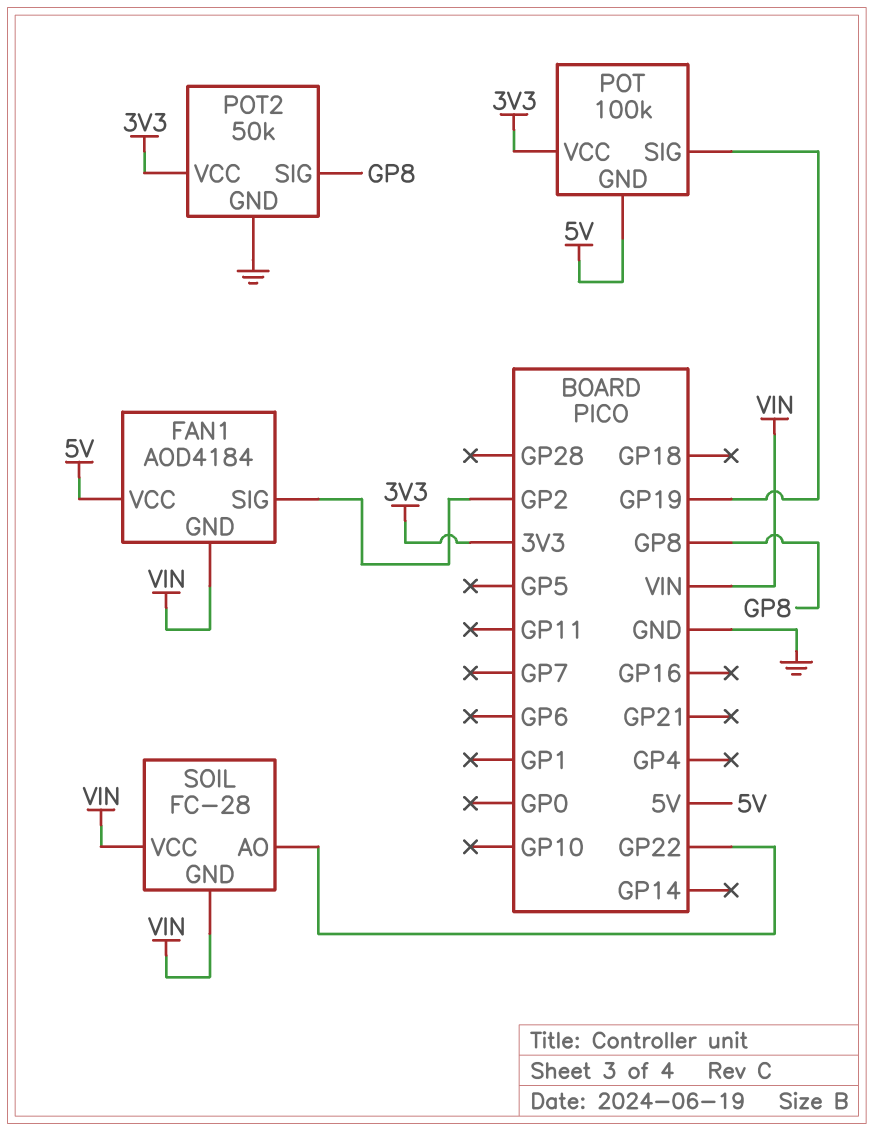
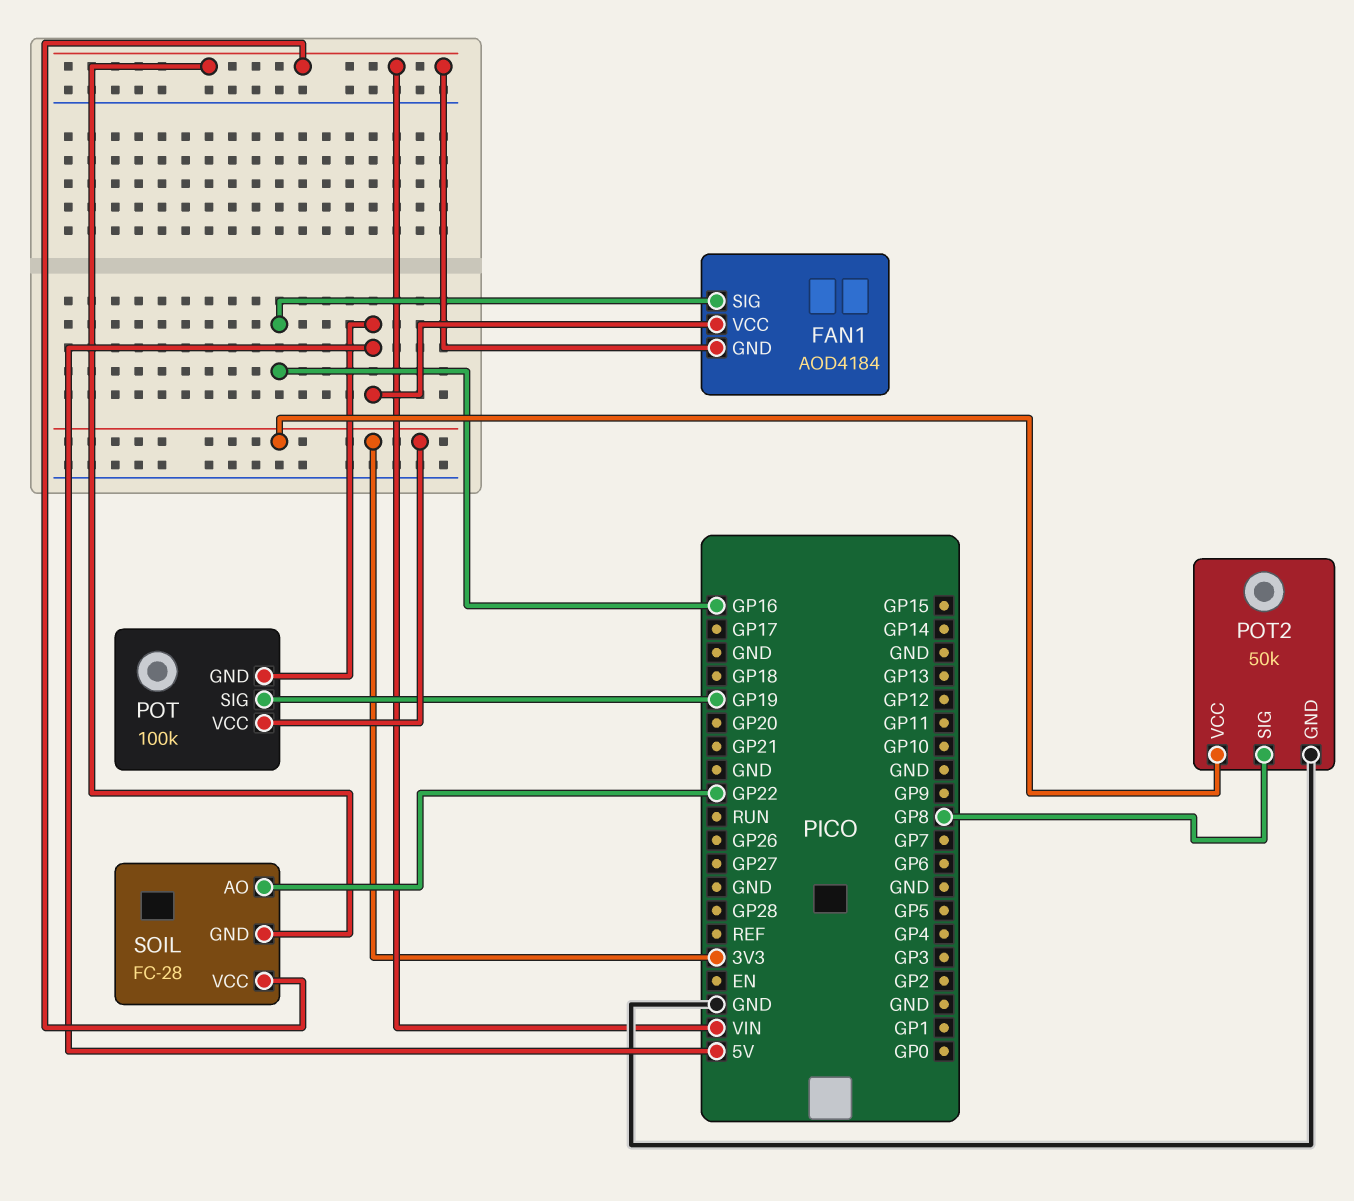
FAN1 pin SIG: GP2 -> GP16

